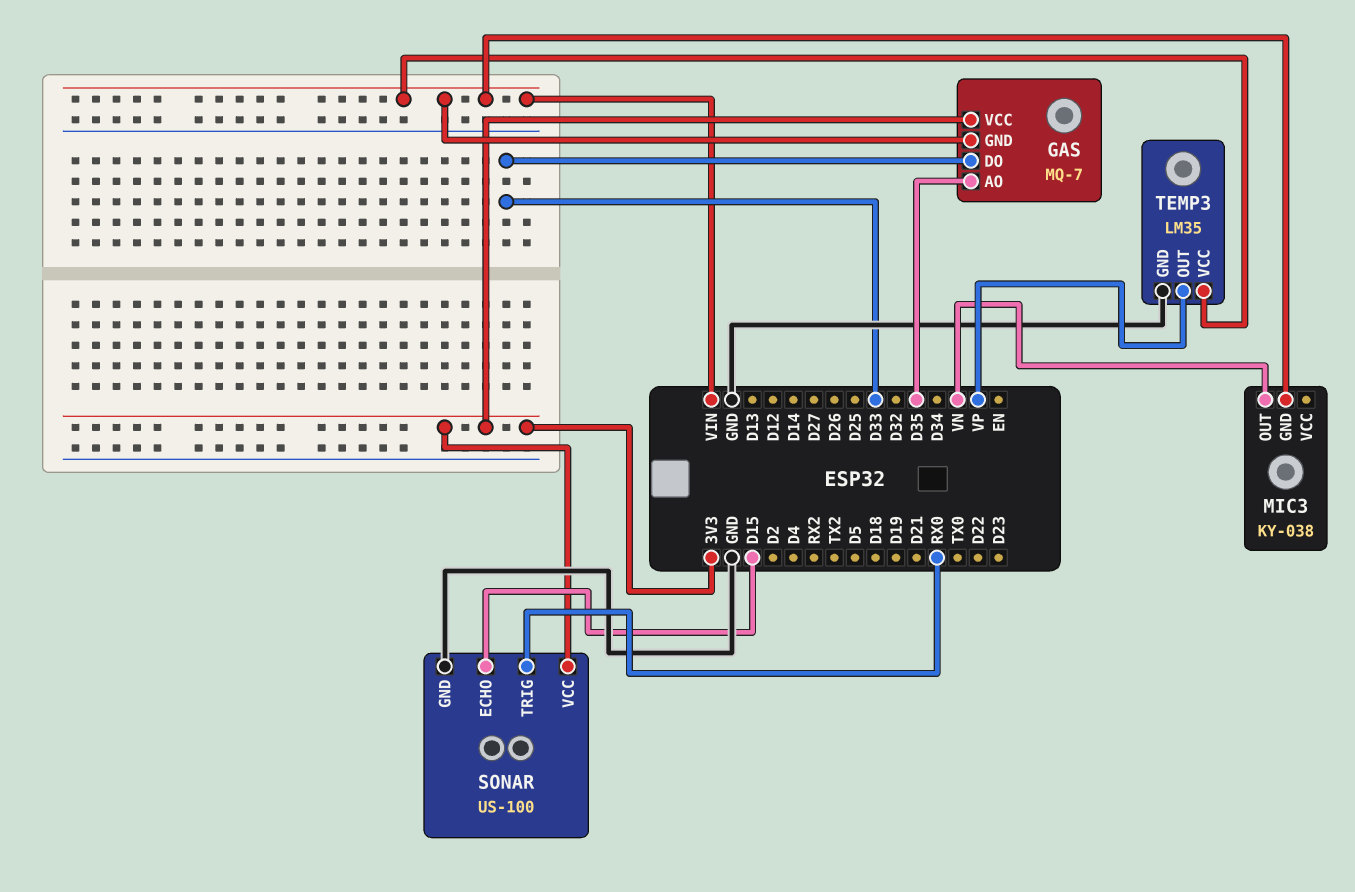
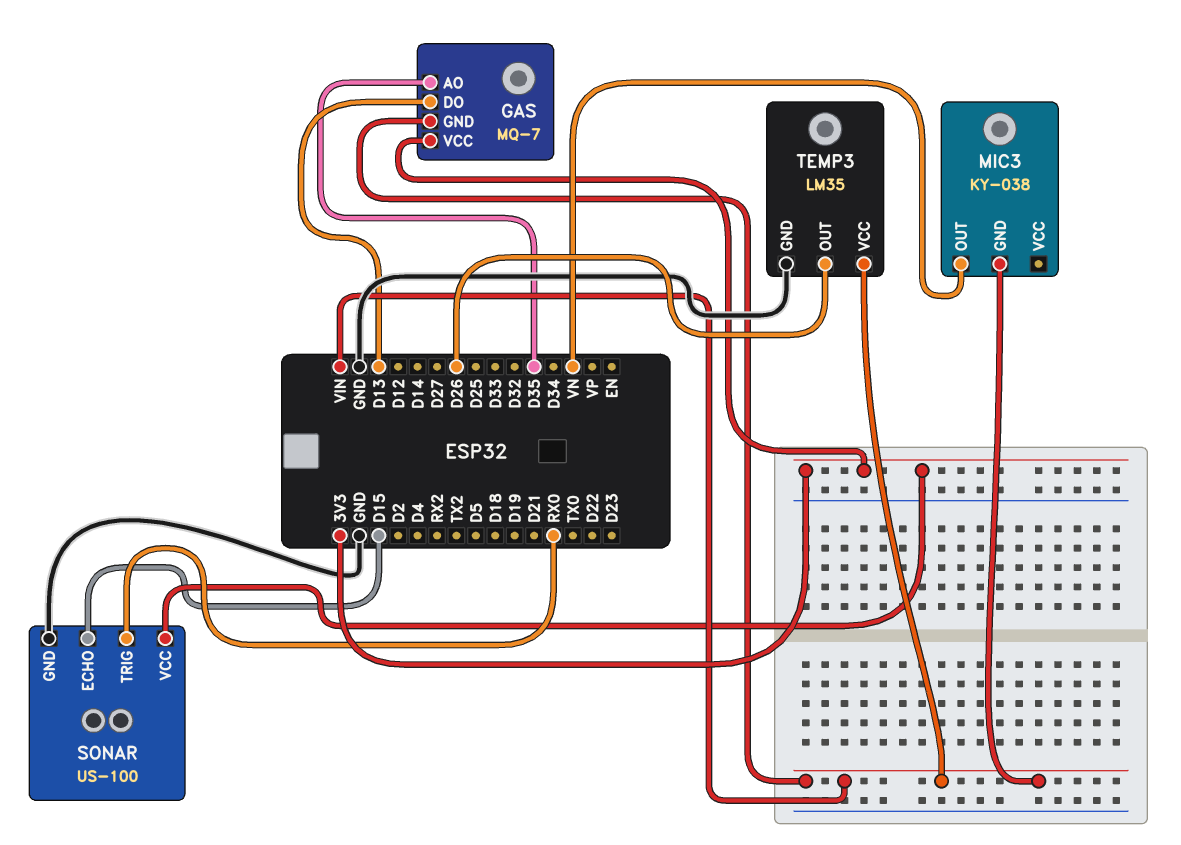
GAS pin DO: D33 -> D13
TEMP3 pin OUT: VP -> D26

